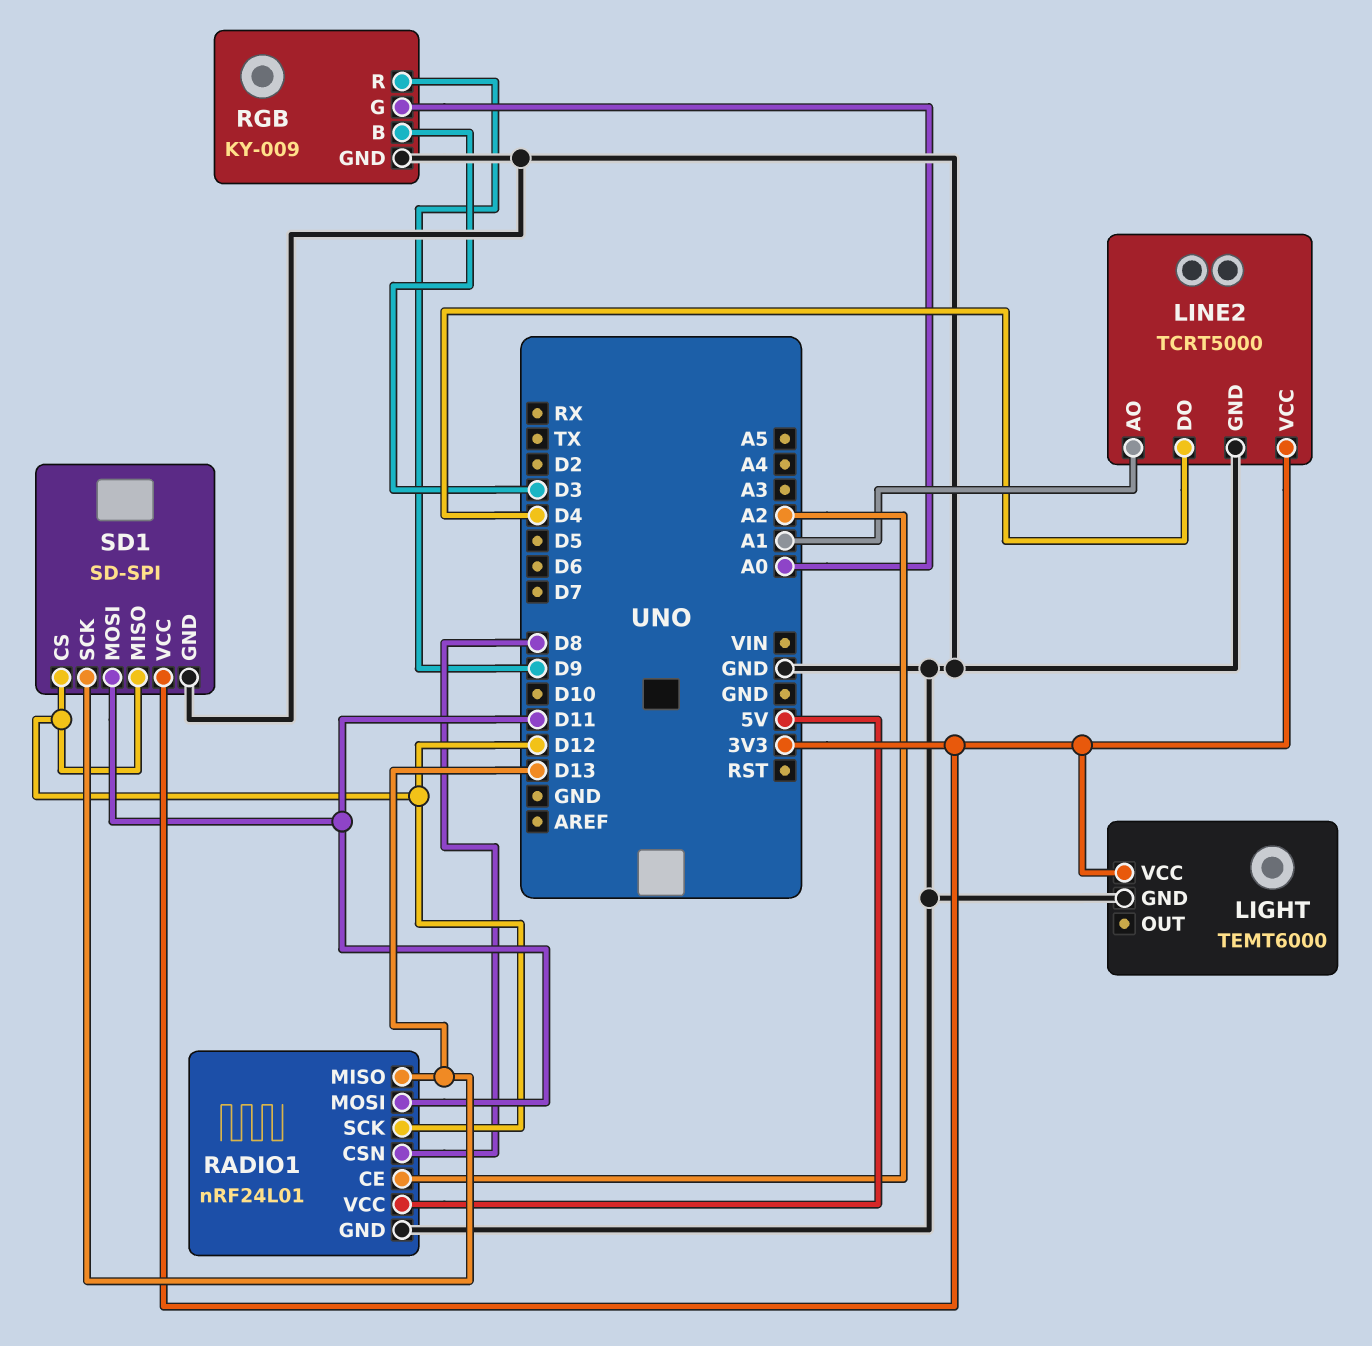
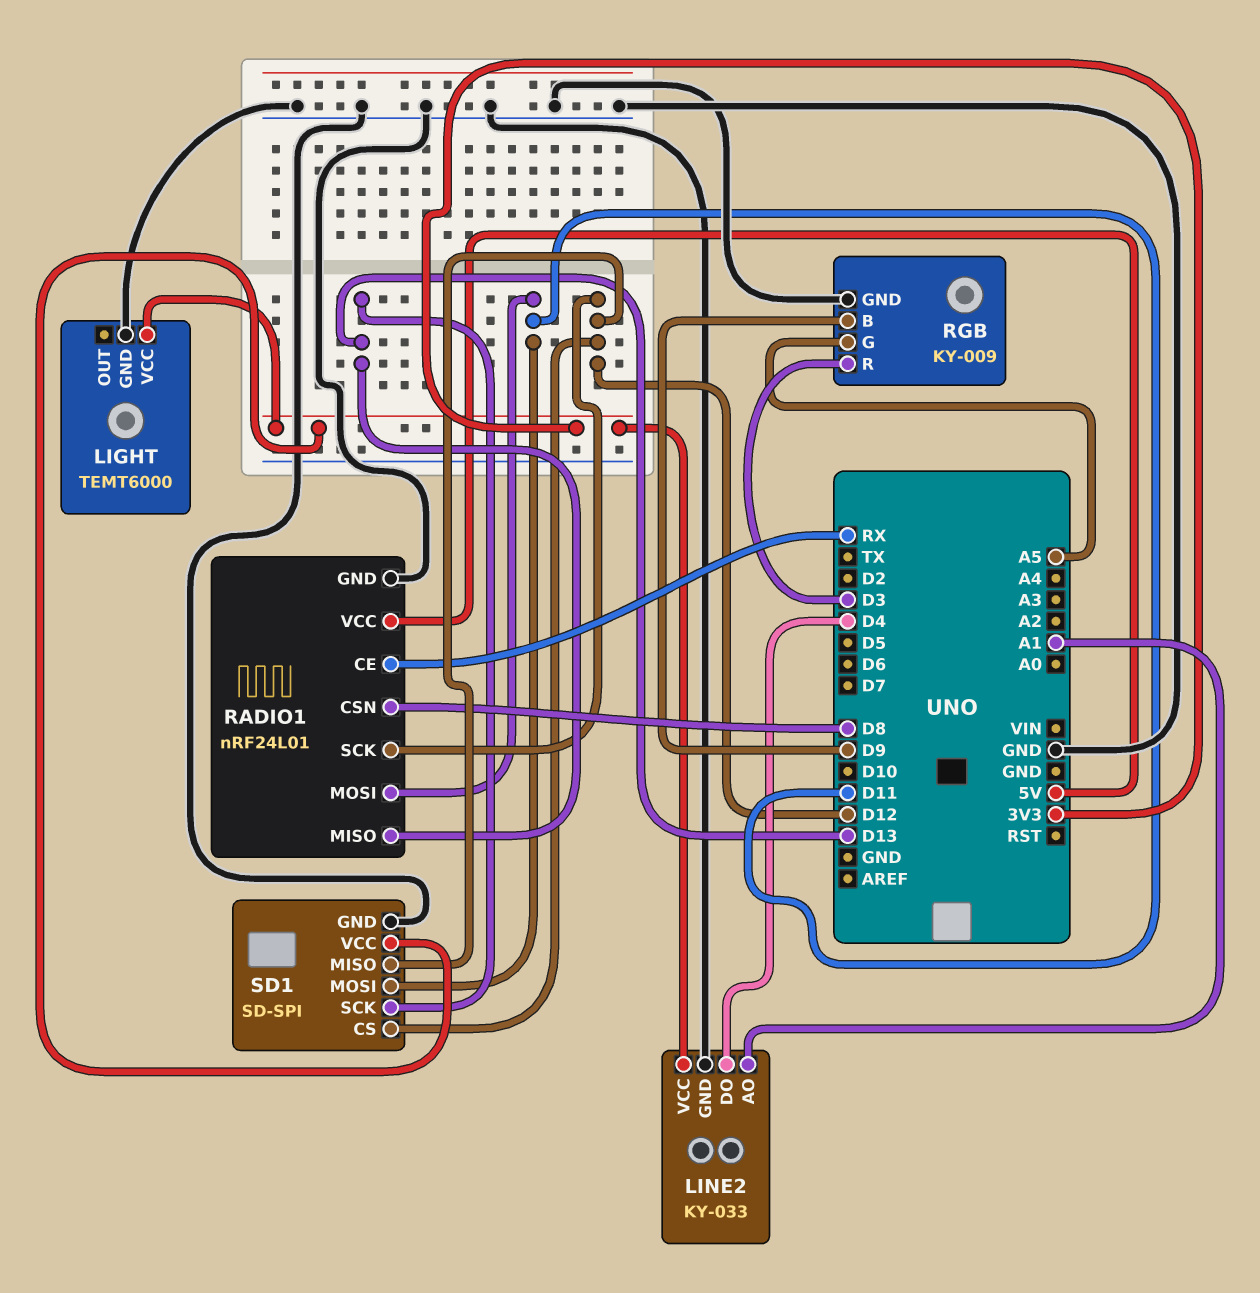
LINE2: TCRT5000 -> KY-033
RADIO1 pin CE: A2 -> RX
RGB pin B: D3 -> D9
RGB pin G: A0 -> A5
RGB pin R: D9 -> D3

